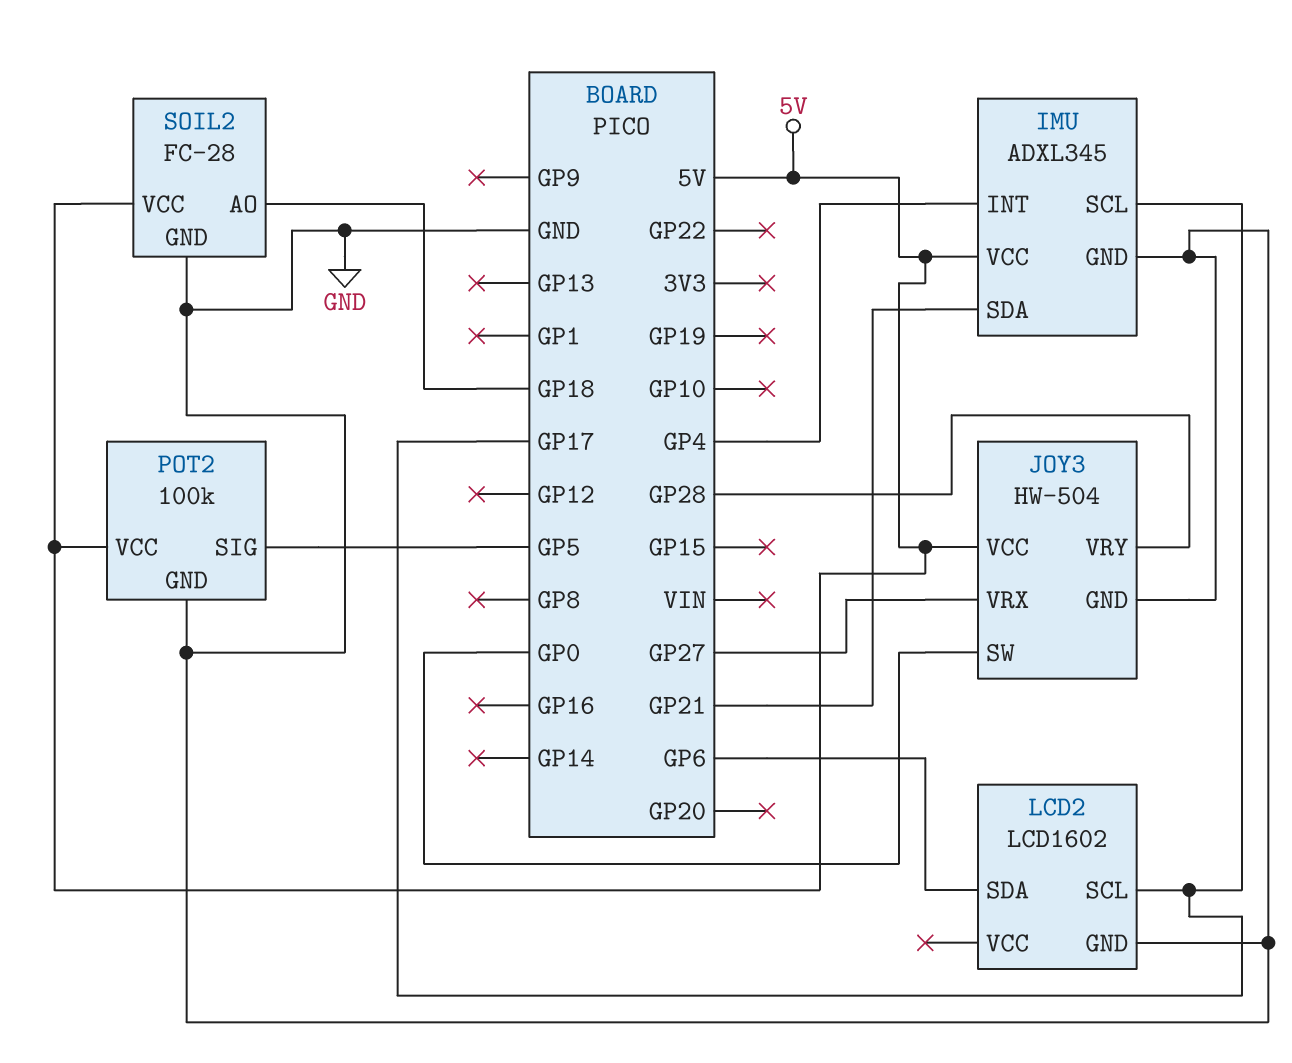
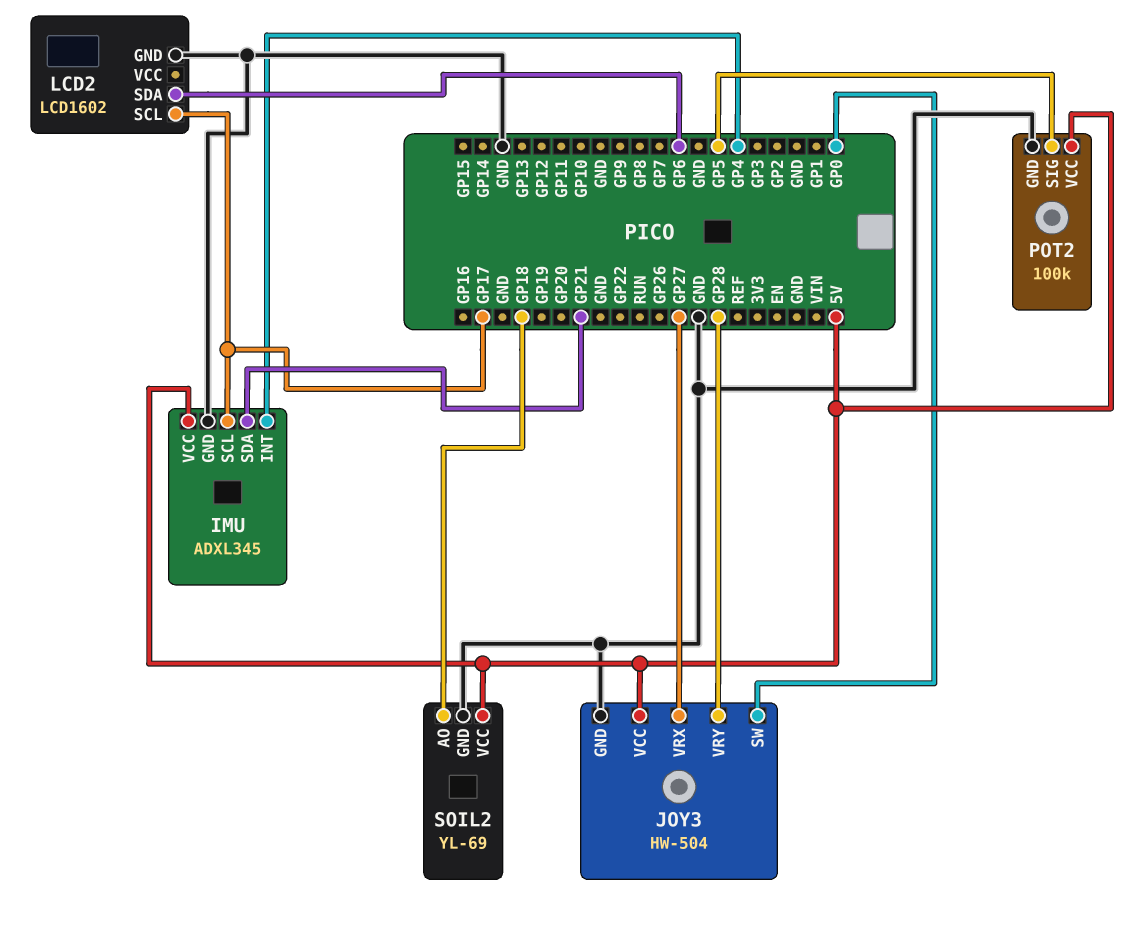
SOIL2: FC-28 -> YL-69

